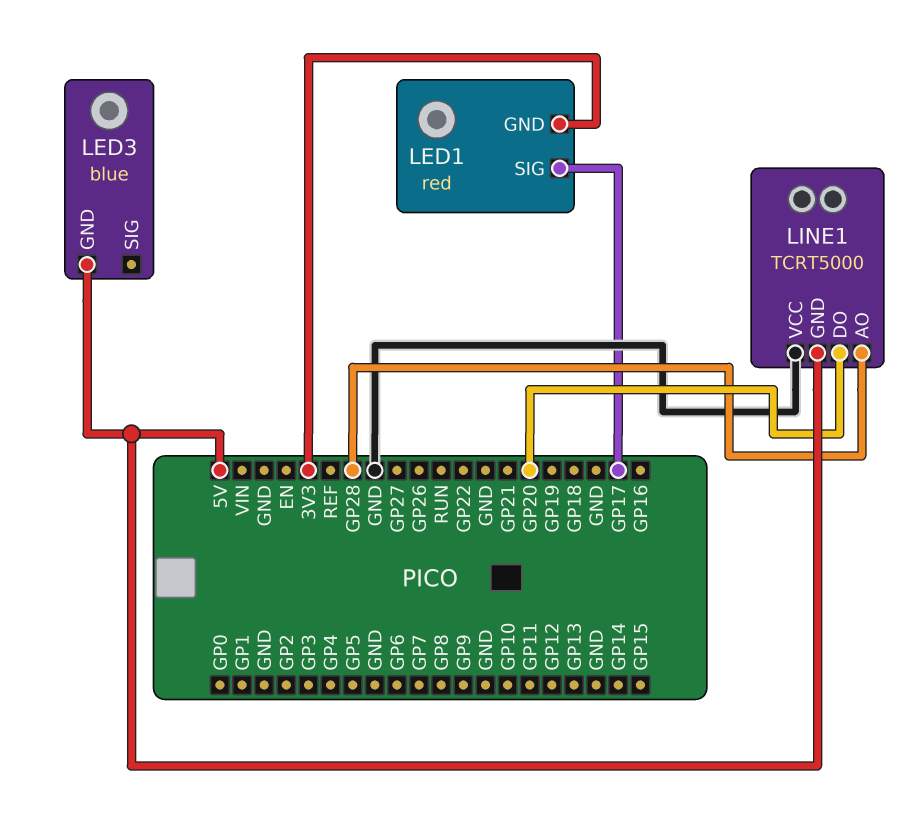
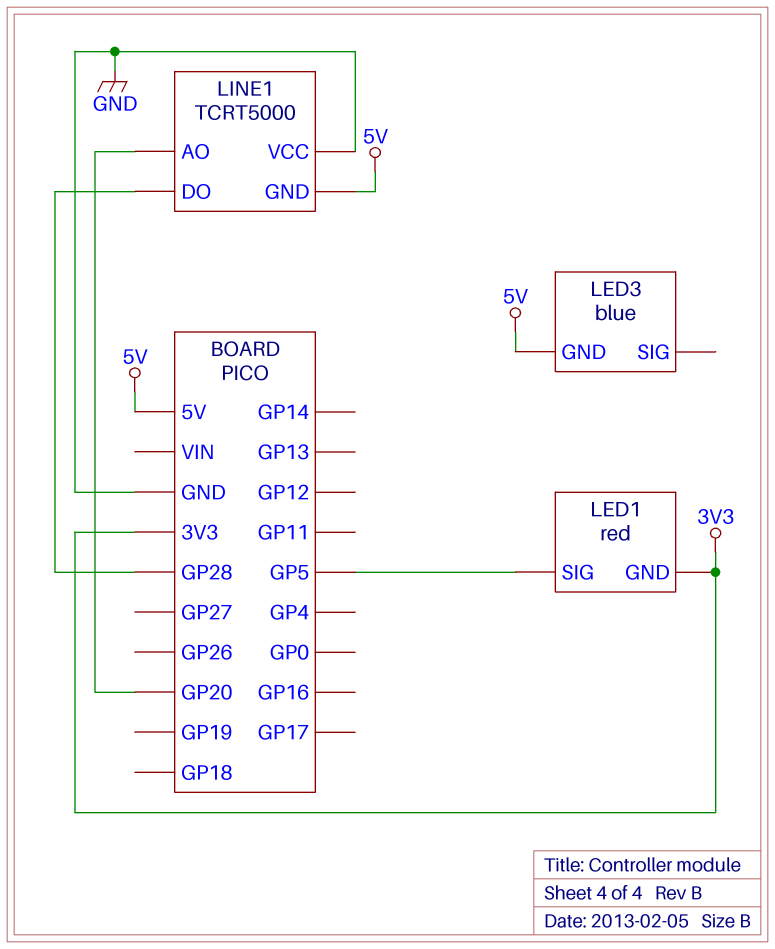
LED1 pin SIG: GP17 -> GP5
LINE1 pin AO: GP28 -> GP20
LINE1 pin DO: GP20 -> GP28

